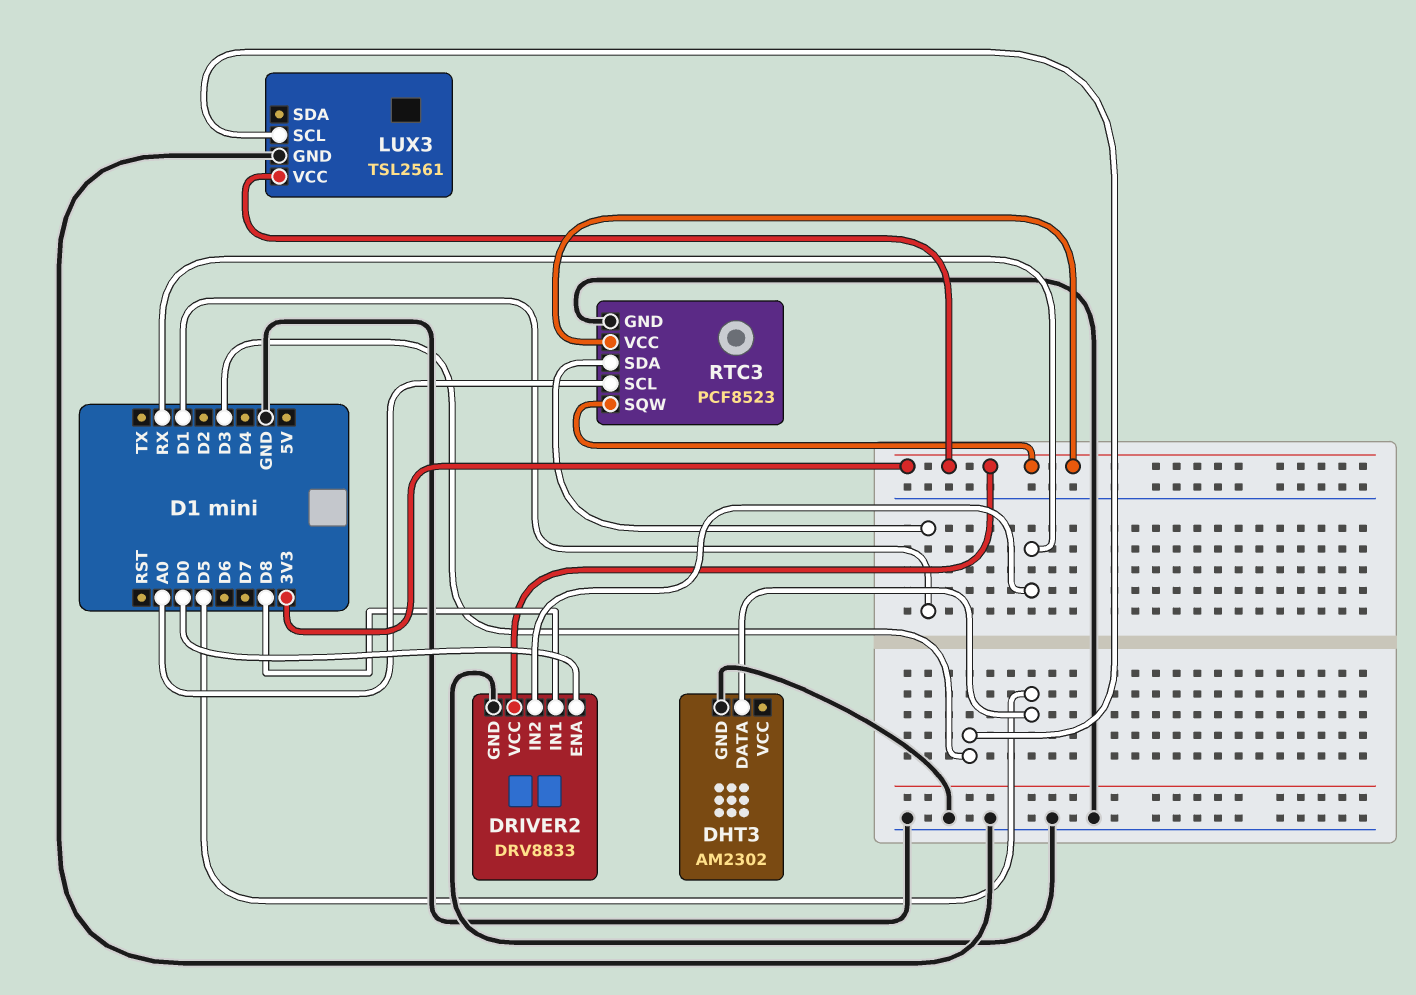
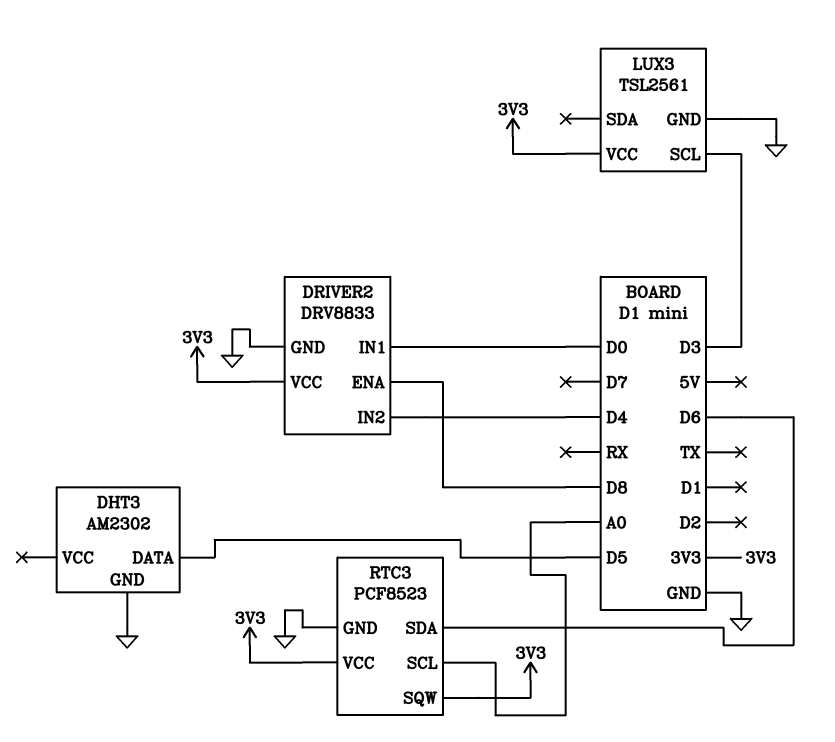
DRIVER2 pin ENA: D0 -> D8
DRIVER2 pin IN1: D8 -> D0
DRIVER2 pin IN2: RX -> D4
RTC3 pin SDA: D1 -> D6

